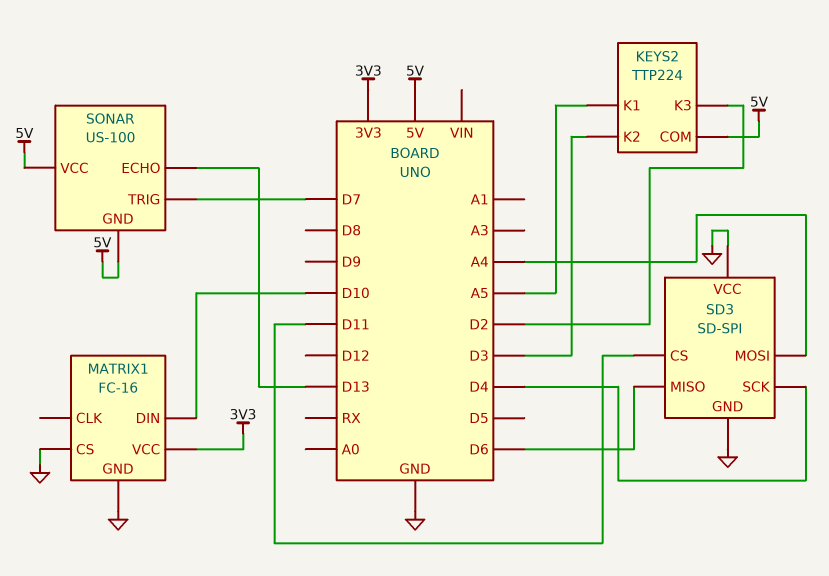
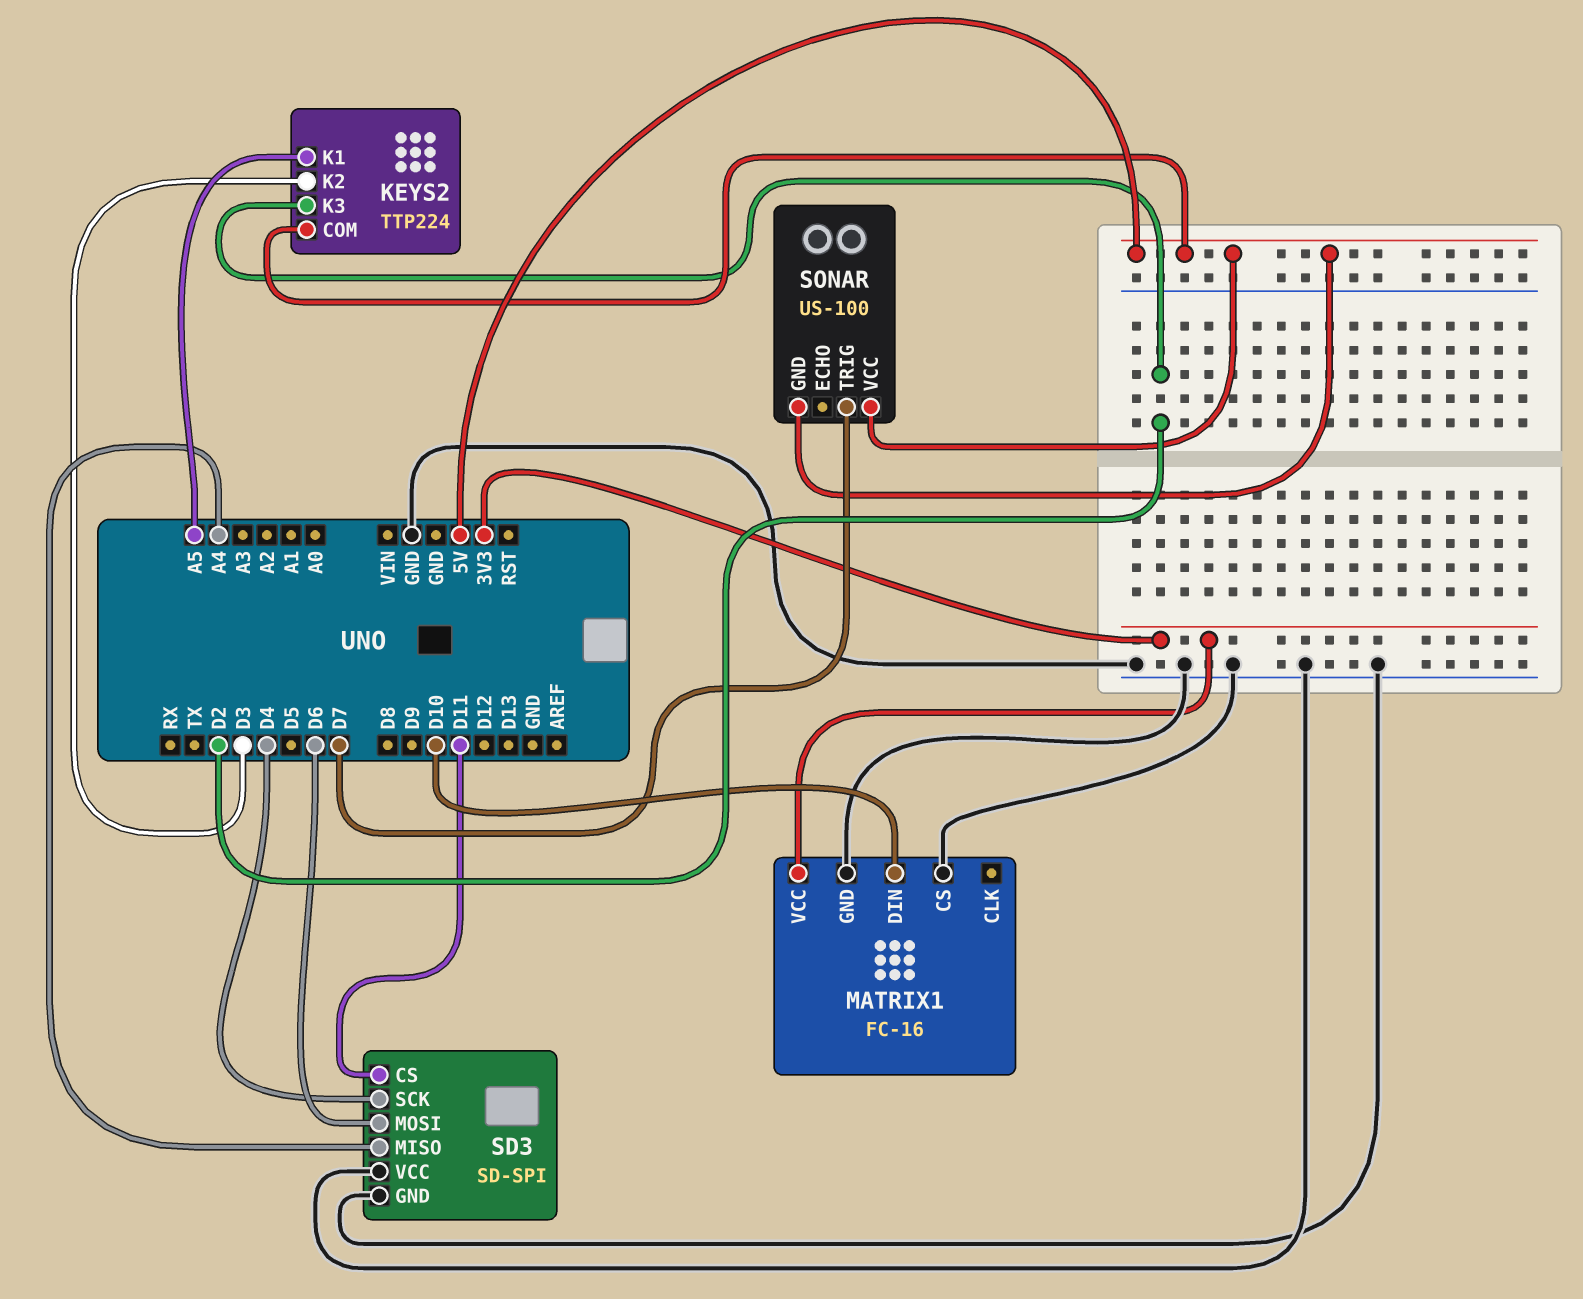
SD3 pin MISO: D6 -> A4
SD3 pin MOSI: A4 -> D6
SONAR pin ECHO: D13 -> none

